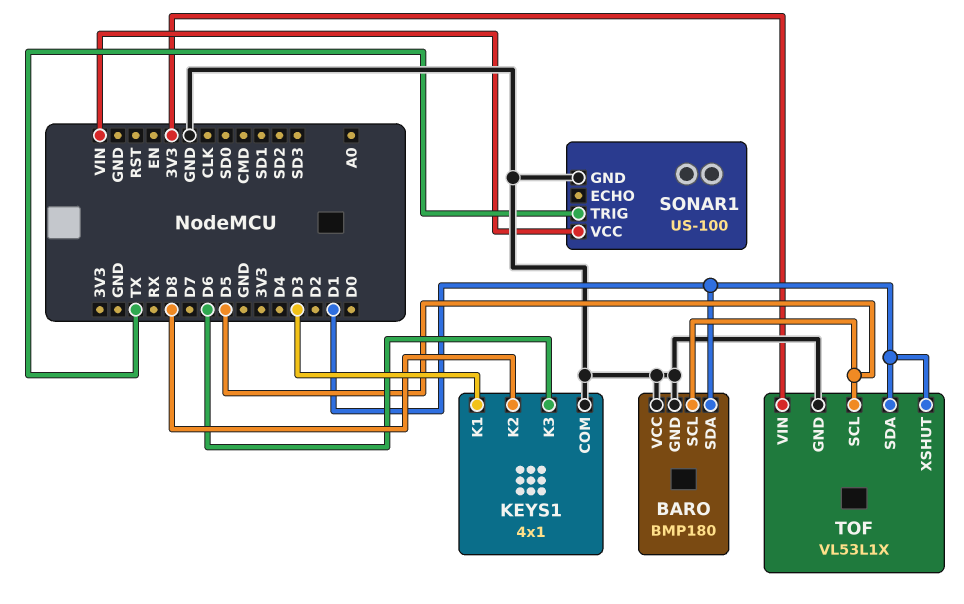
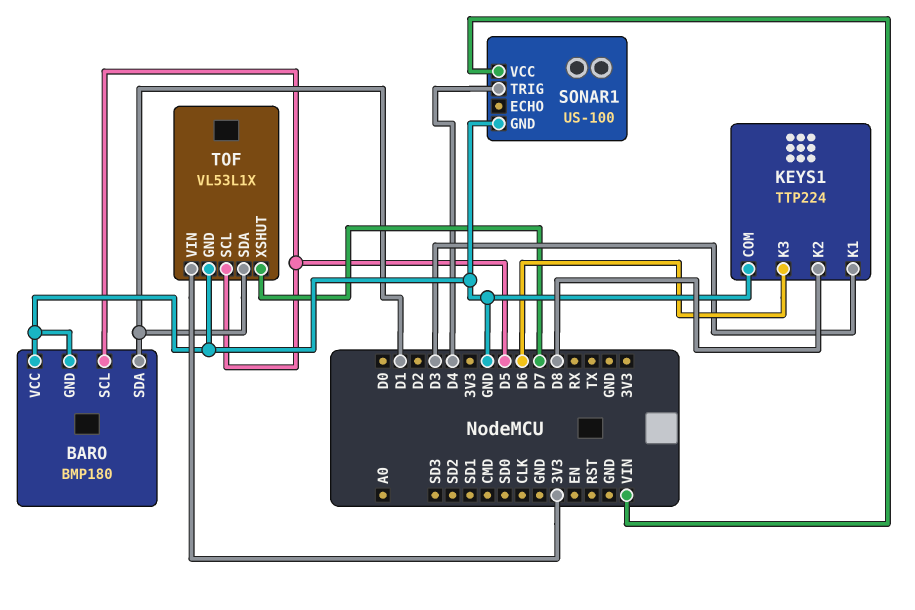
KEYS1: 4x1 -> TTP224
SONAR1 pin TRIG: TX -> D4
TOF pin XSHUT: D1 -> D7

